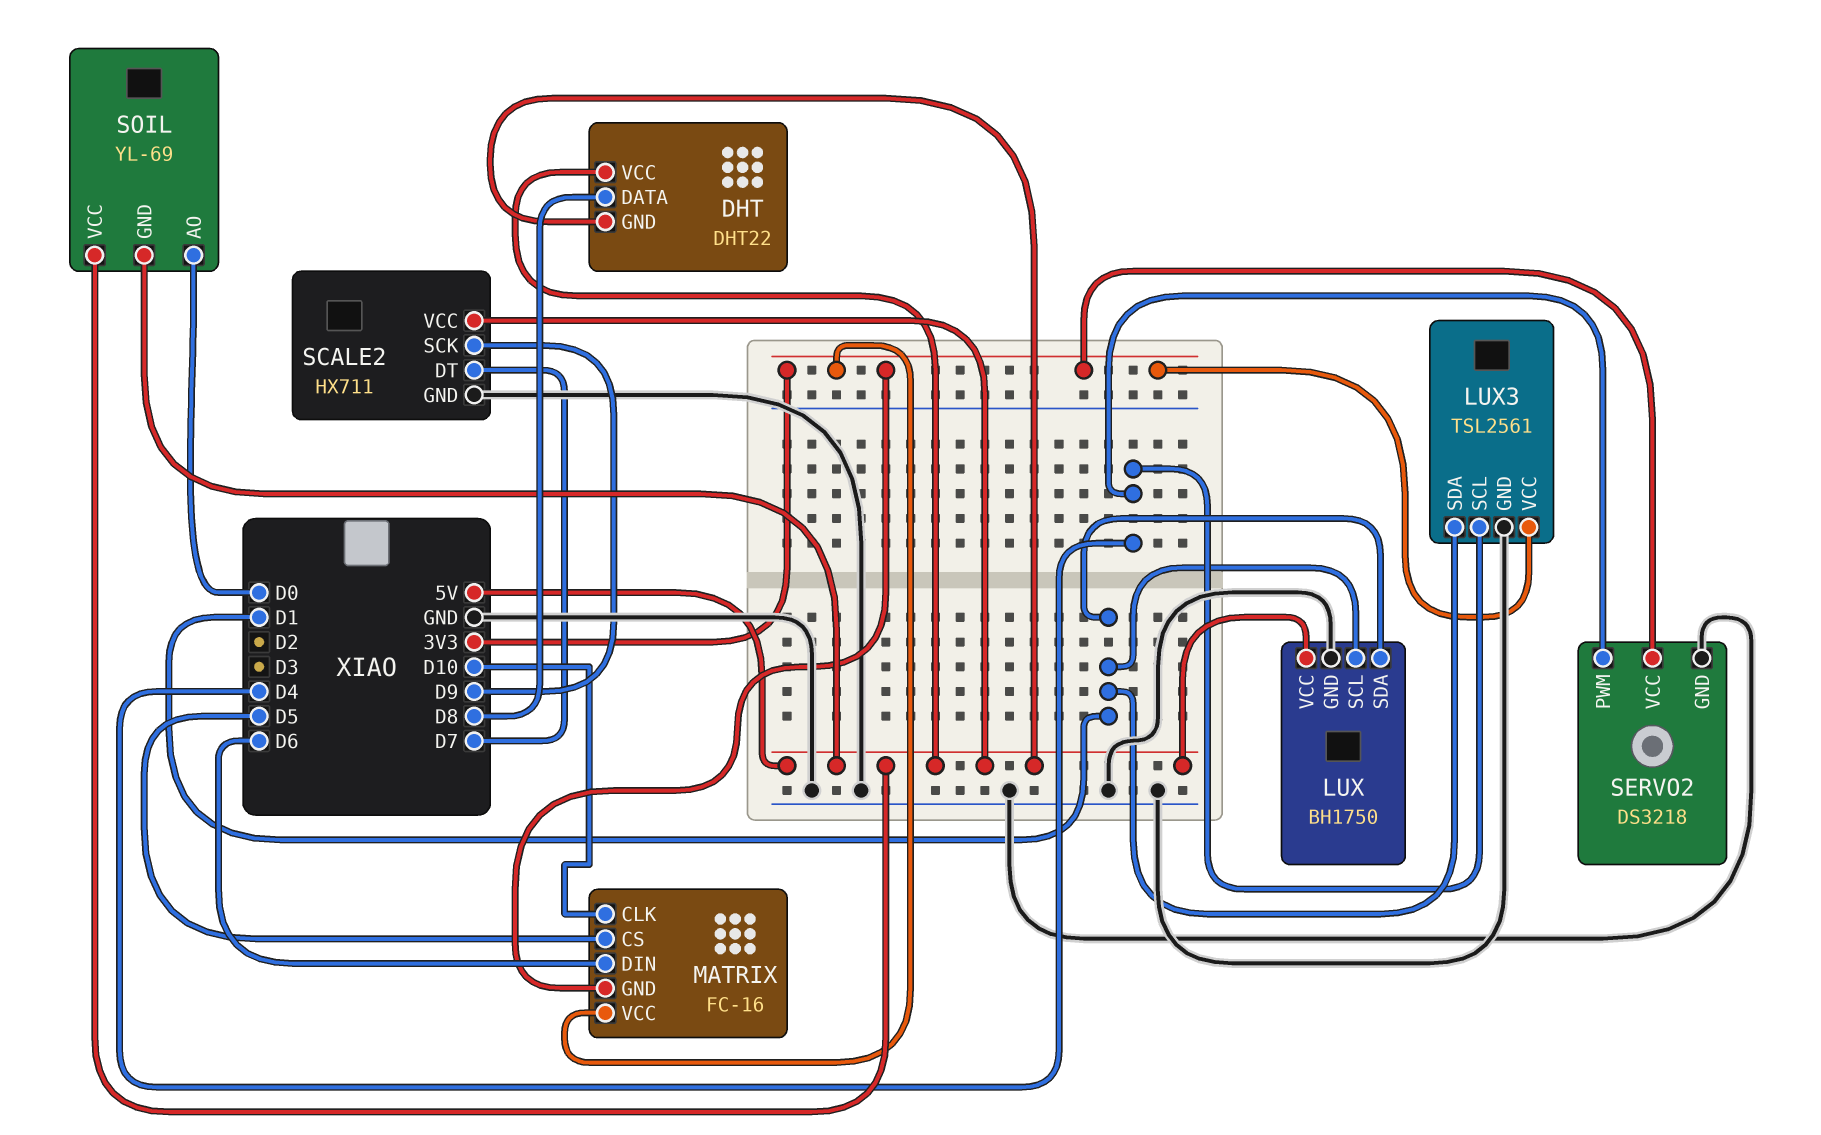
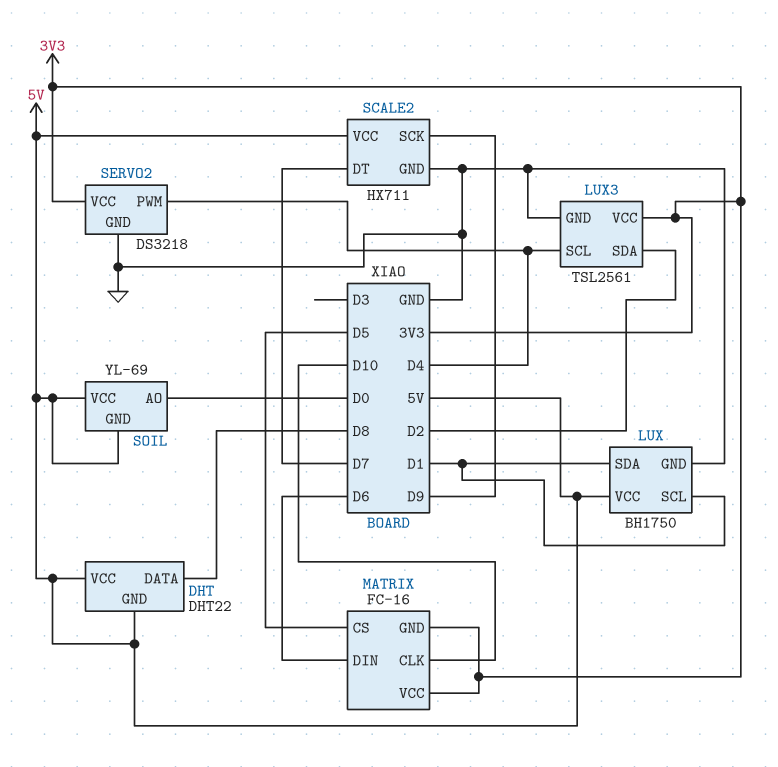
LUX3 pin SDA: D1 -> D2

